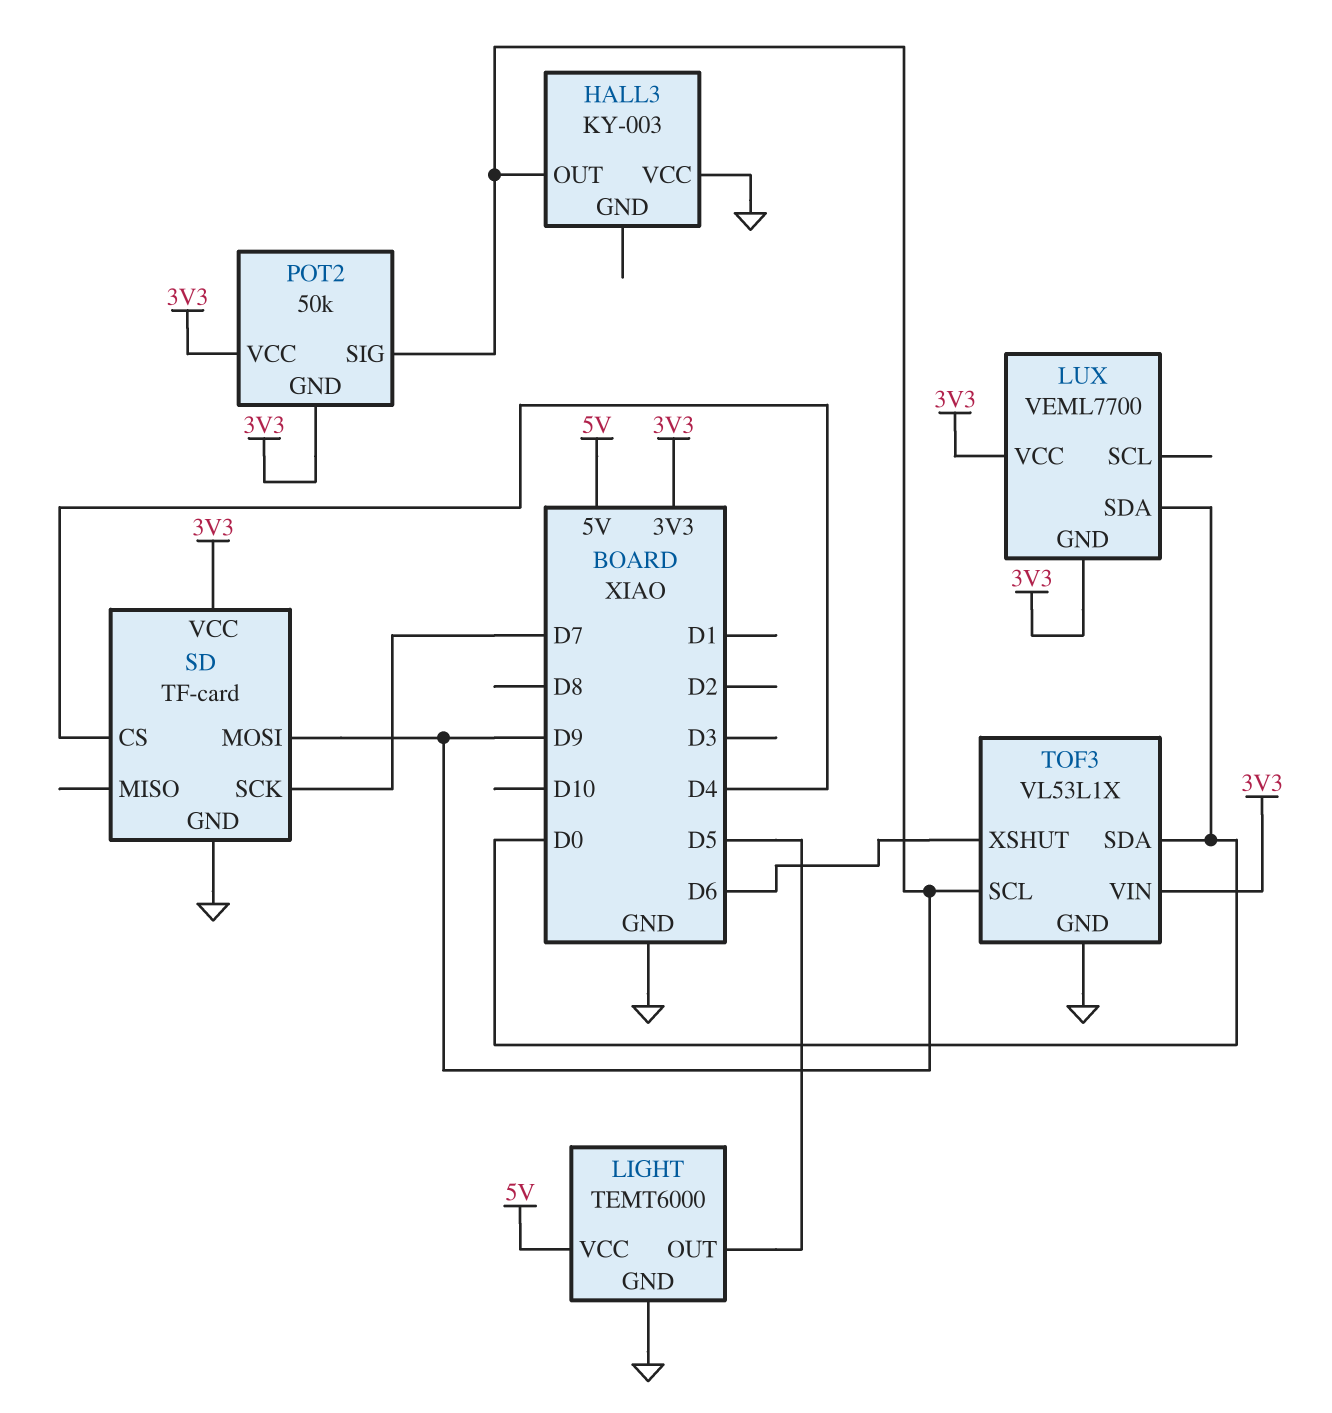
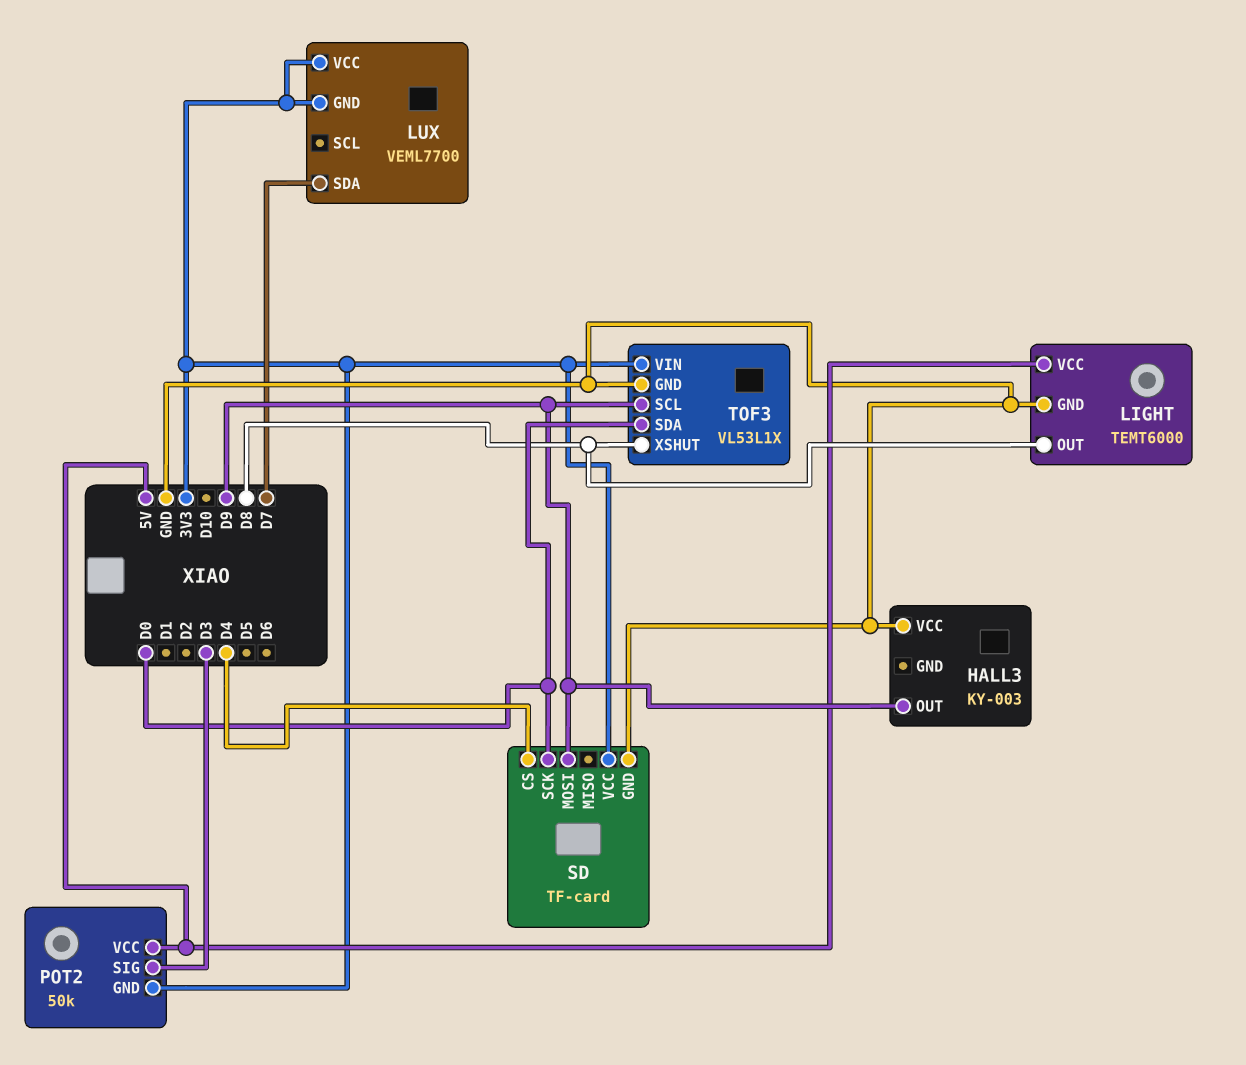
LIGHT pin OUT: D5 -> D8
LUX pin SDA: D0 -> D7
POT2 pin SIG: D9 -> D3
POT2 pin VCC: 3V3 -> 5V
SD pin SCK: D7 -> D0
TOF3 pin XSHUT: D6 -> D8

